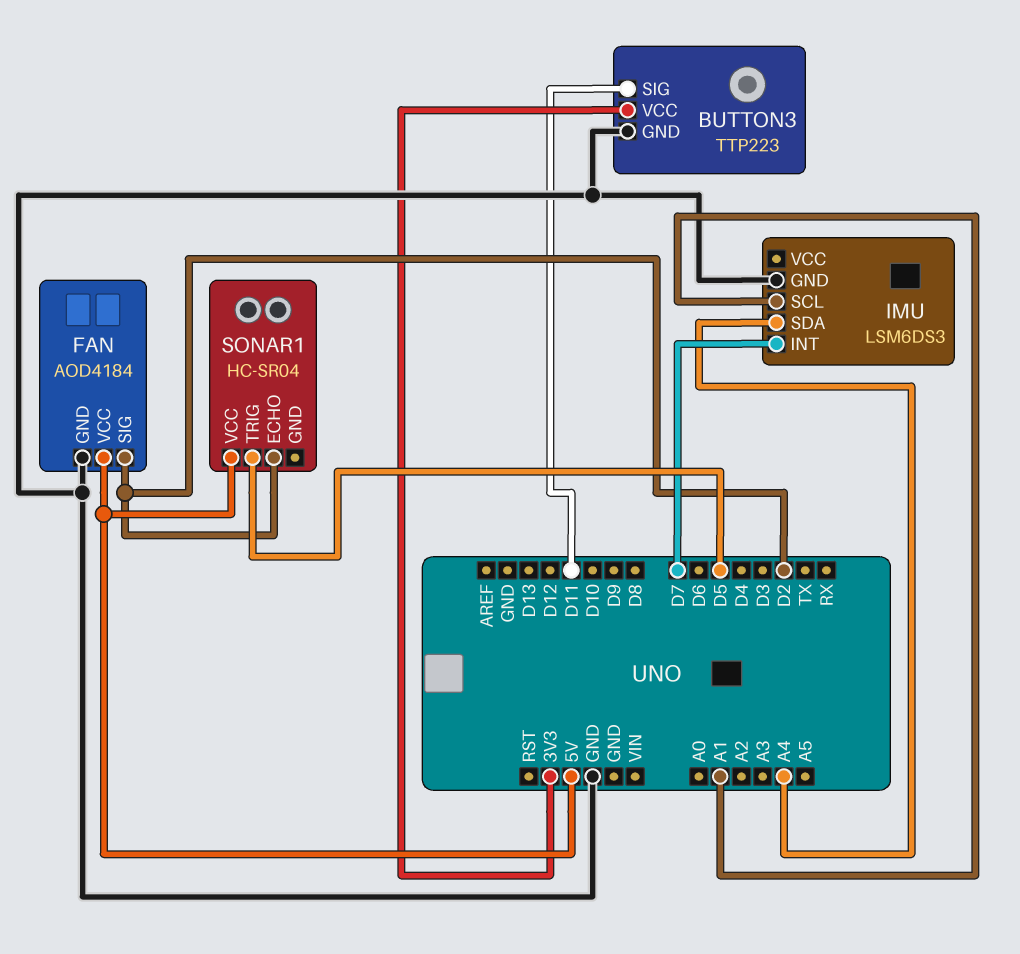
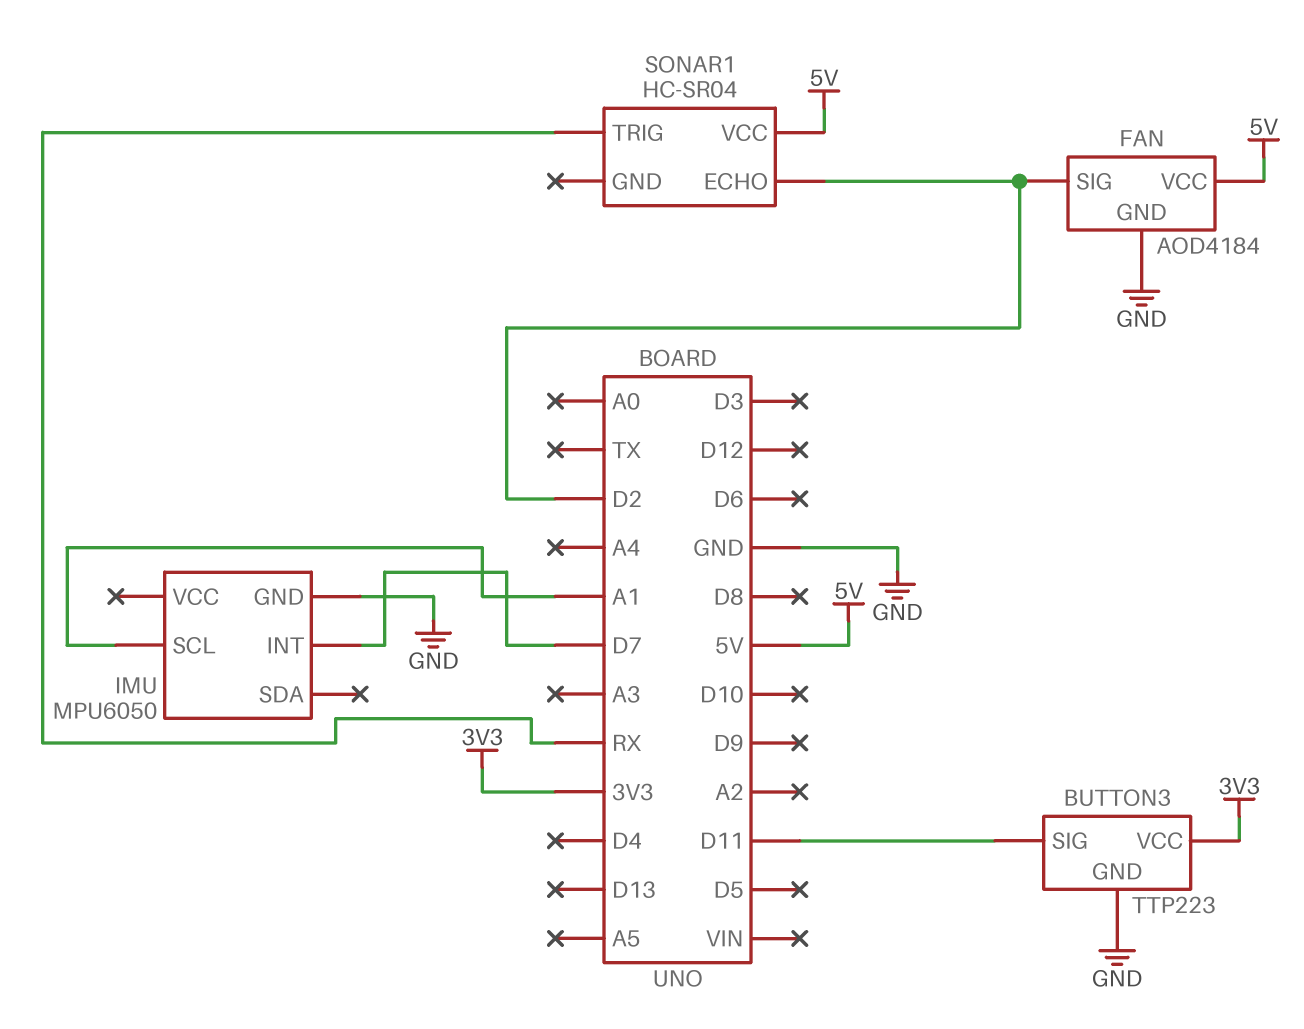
IMU: LSM6DS3 -> MPU6050
IMU pin SDA: A4 -> none
SONAR1 pin TRIG: D5 -> RX

